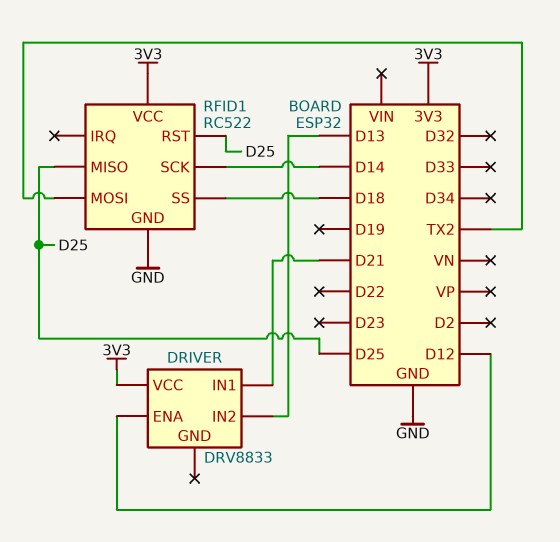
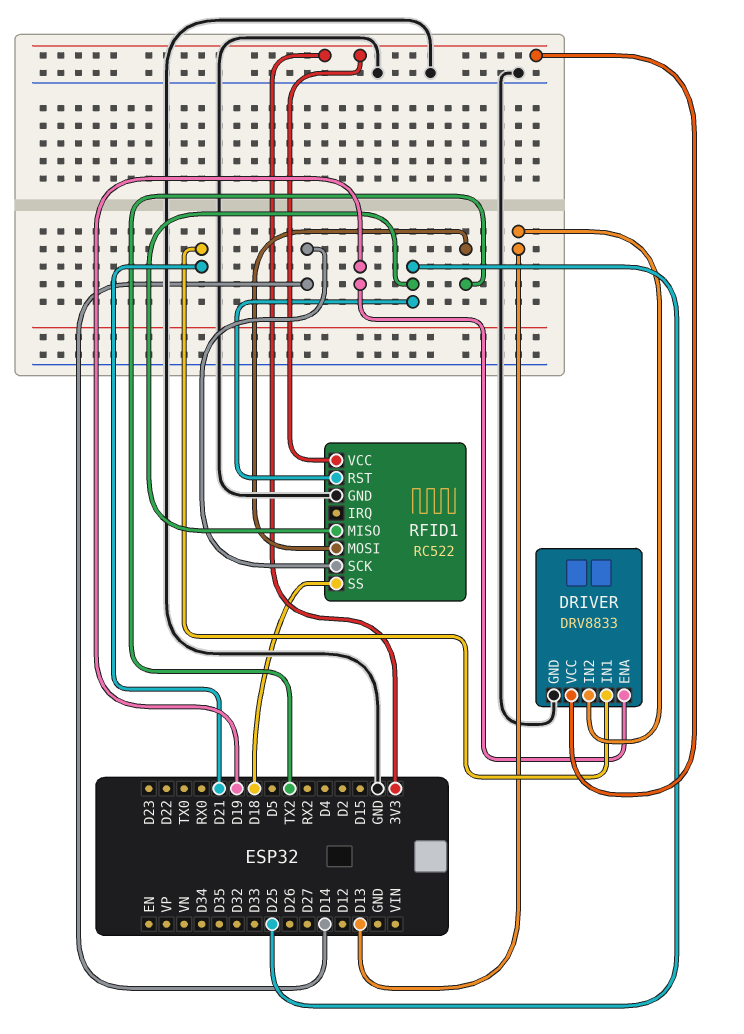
DRIVER pin ENA: D12 -> D19
DRIVER pin GND: none -> GND

